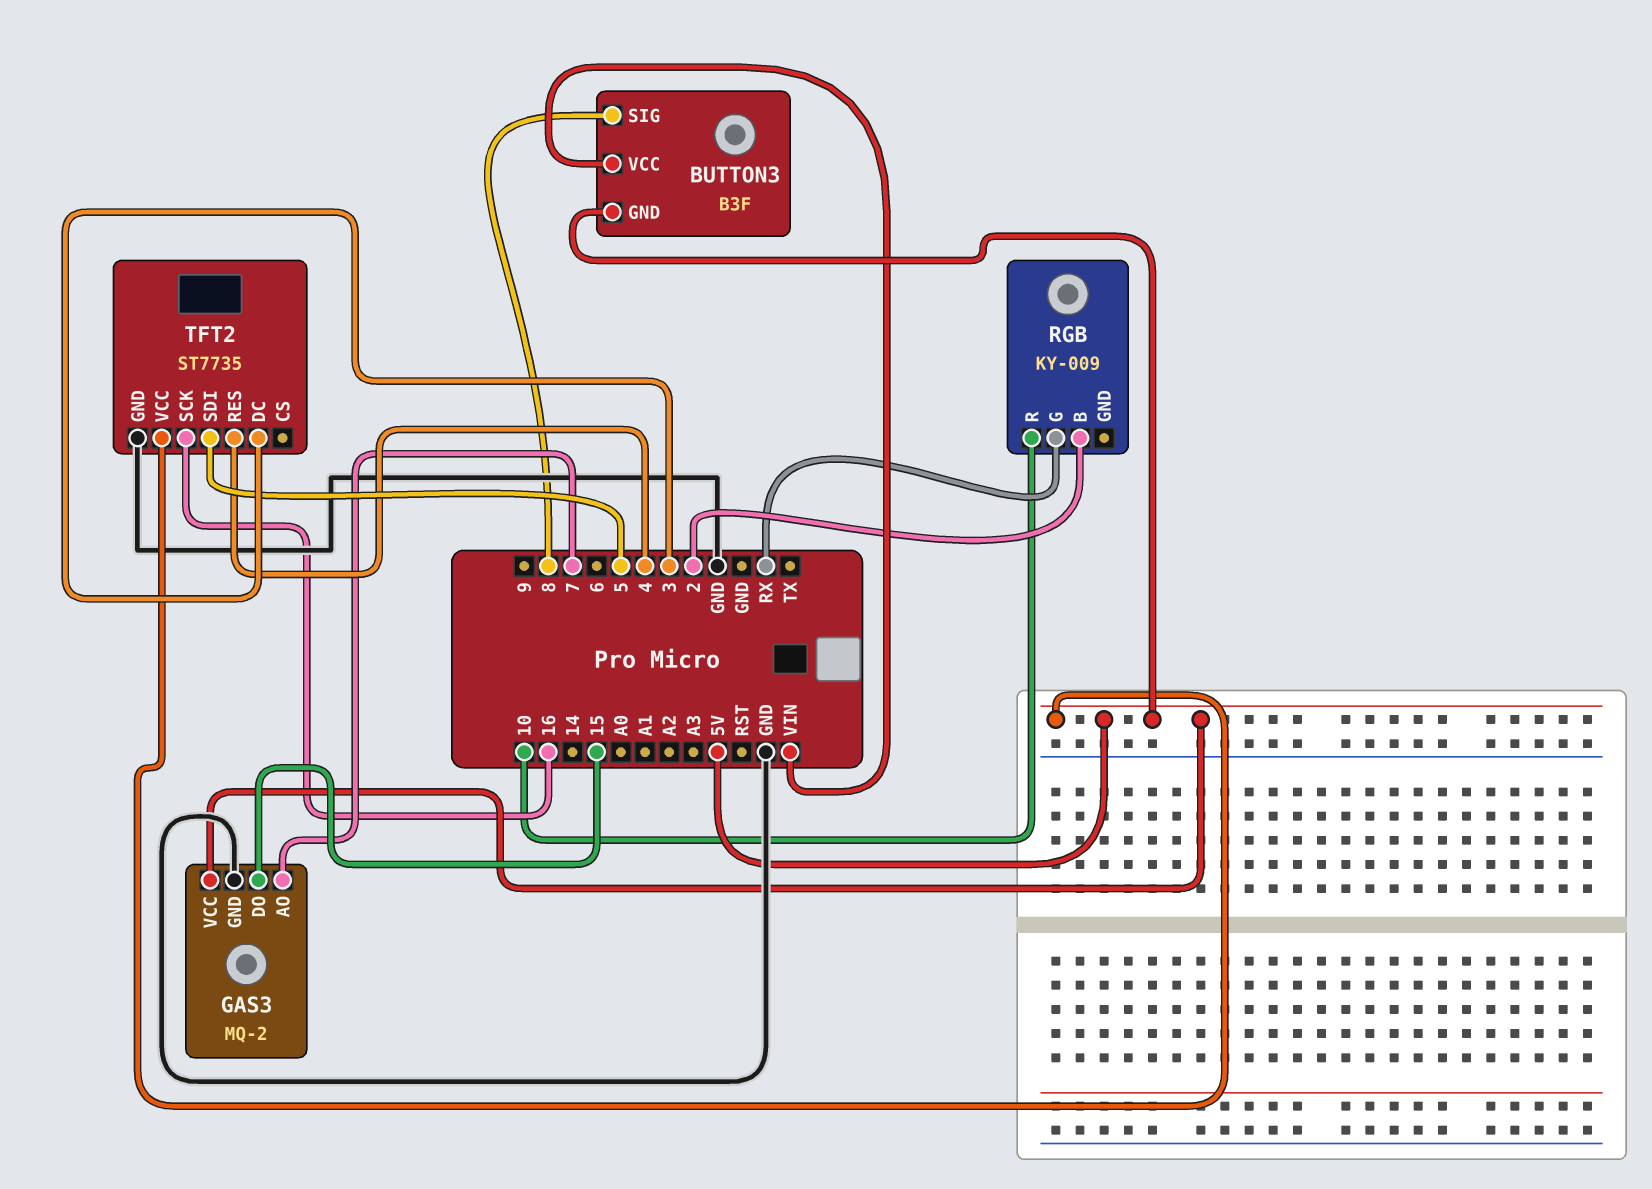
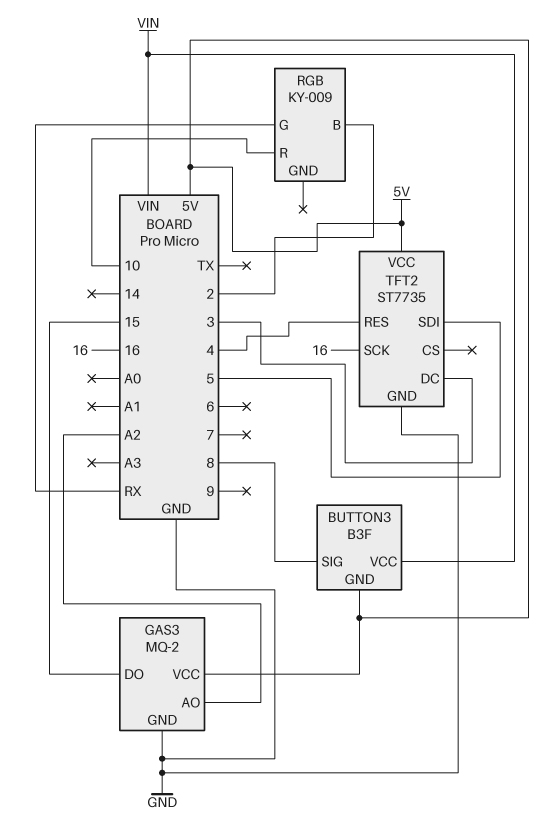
GAS3 pin AO: 7 -> A2

